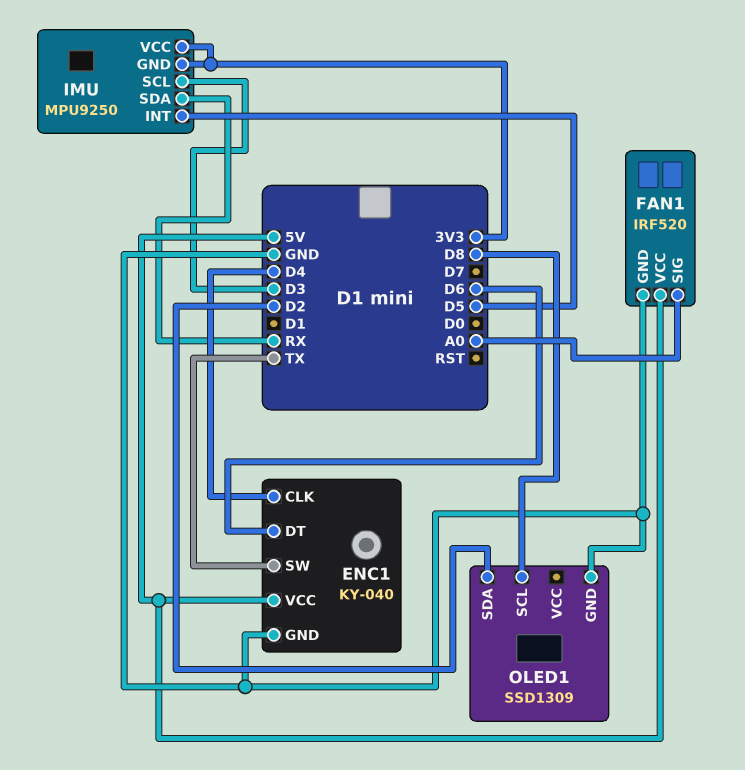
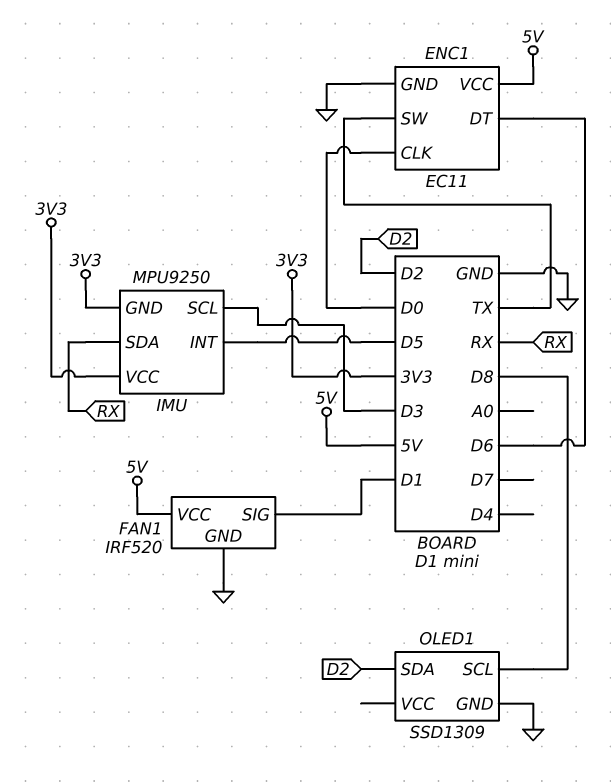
ENC1: KY-040 -> EC11
ENC1 pin CLK: D4 -> D0
FAN1 pin SIG: A0 -> D1

